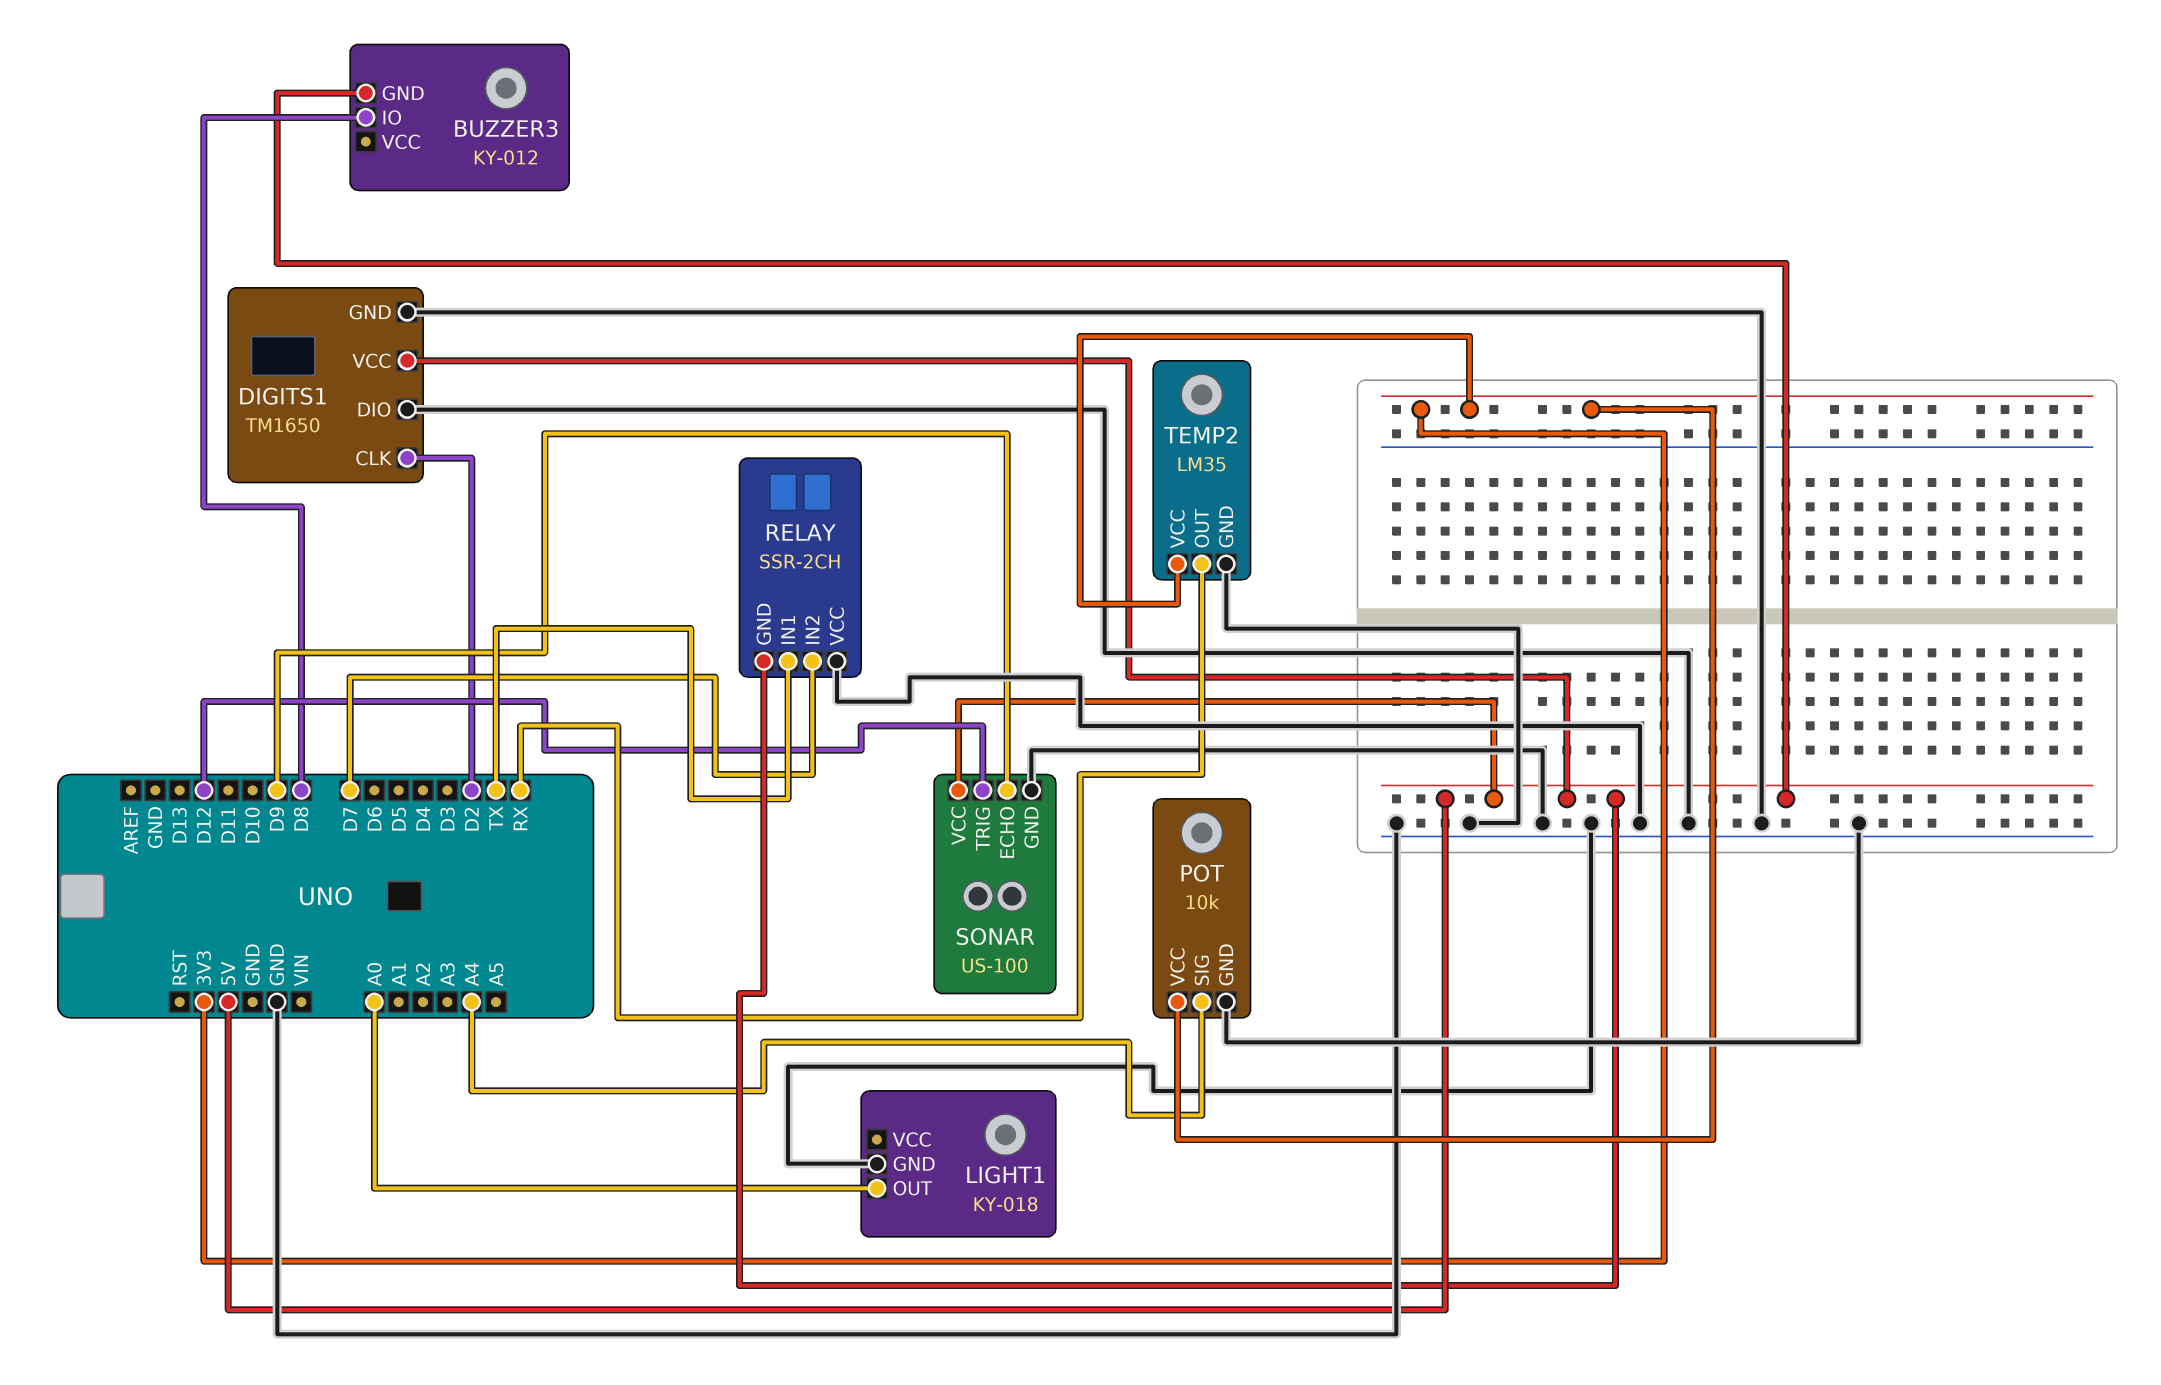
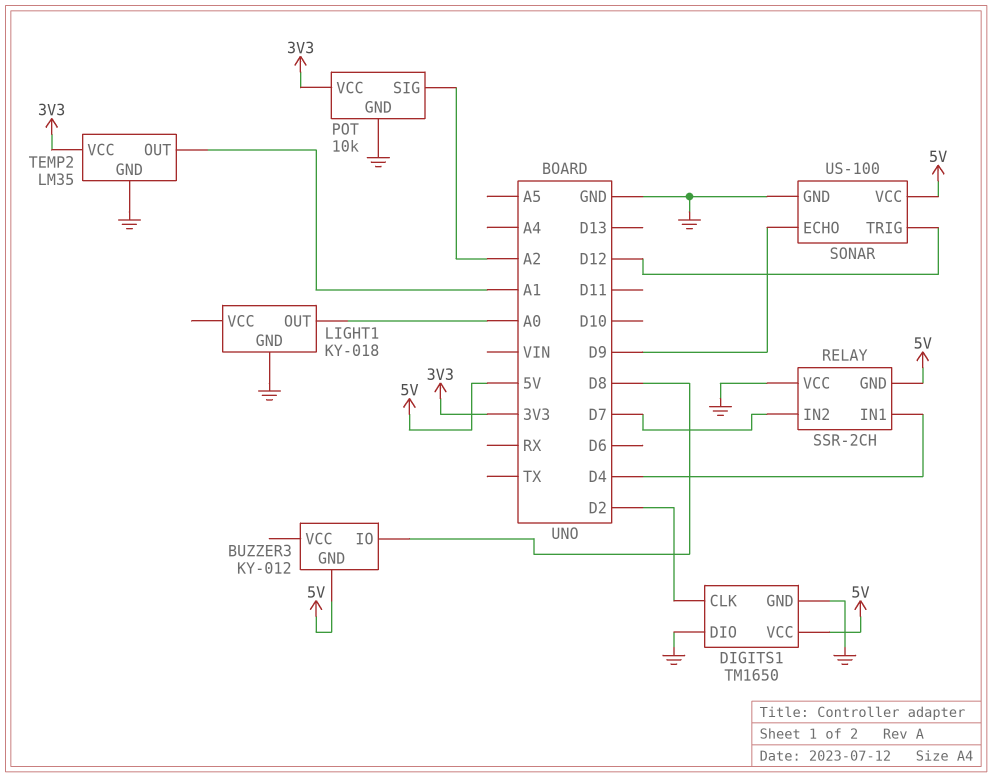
POT pin SIG: A4 -> A2
RELAY pin IN1: TX -> D4
TEMP2 pin OUT: RX -> A1

